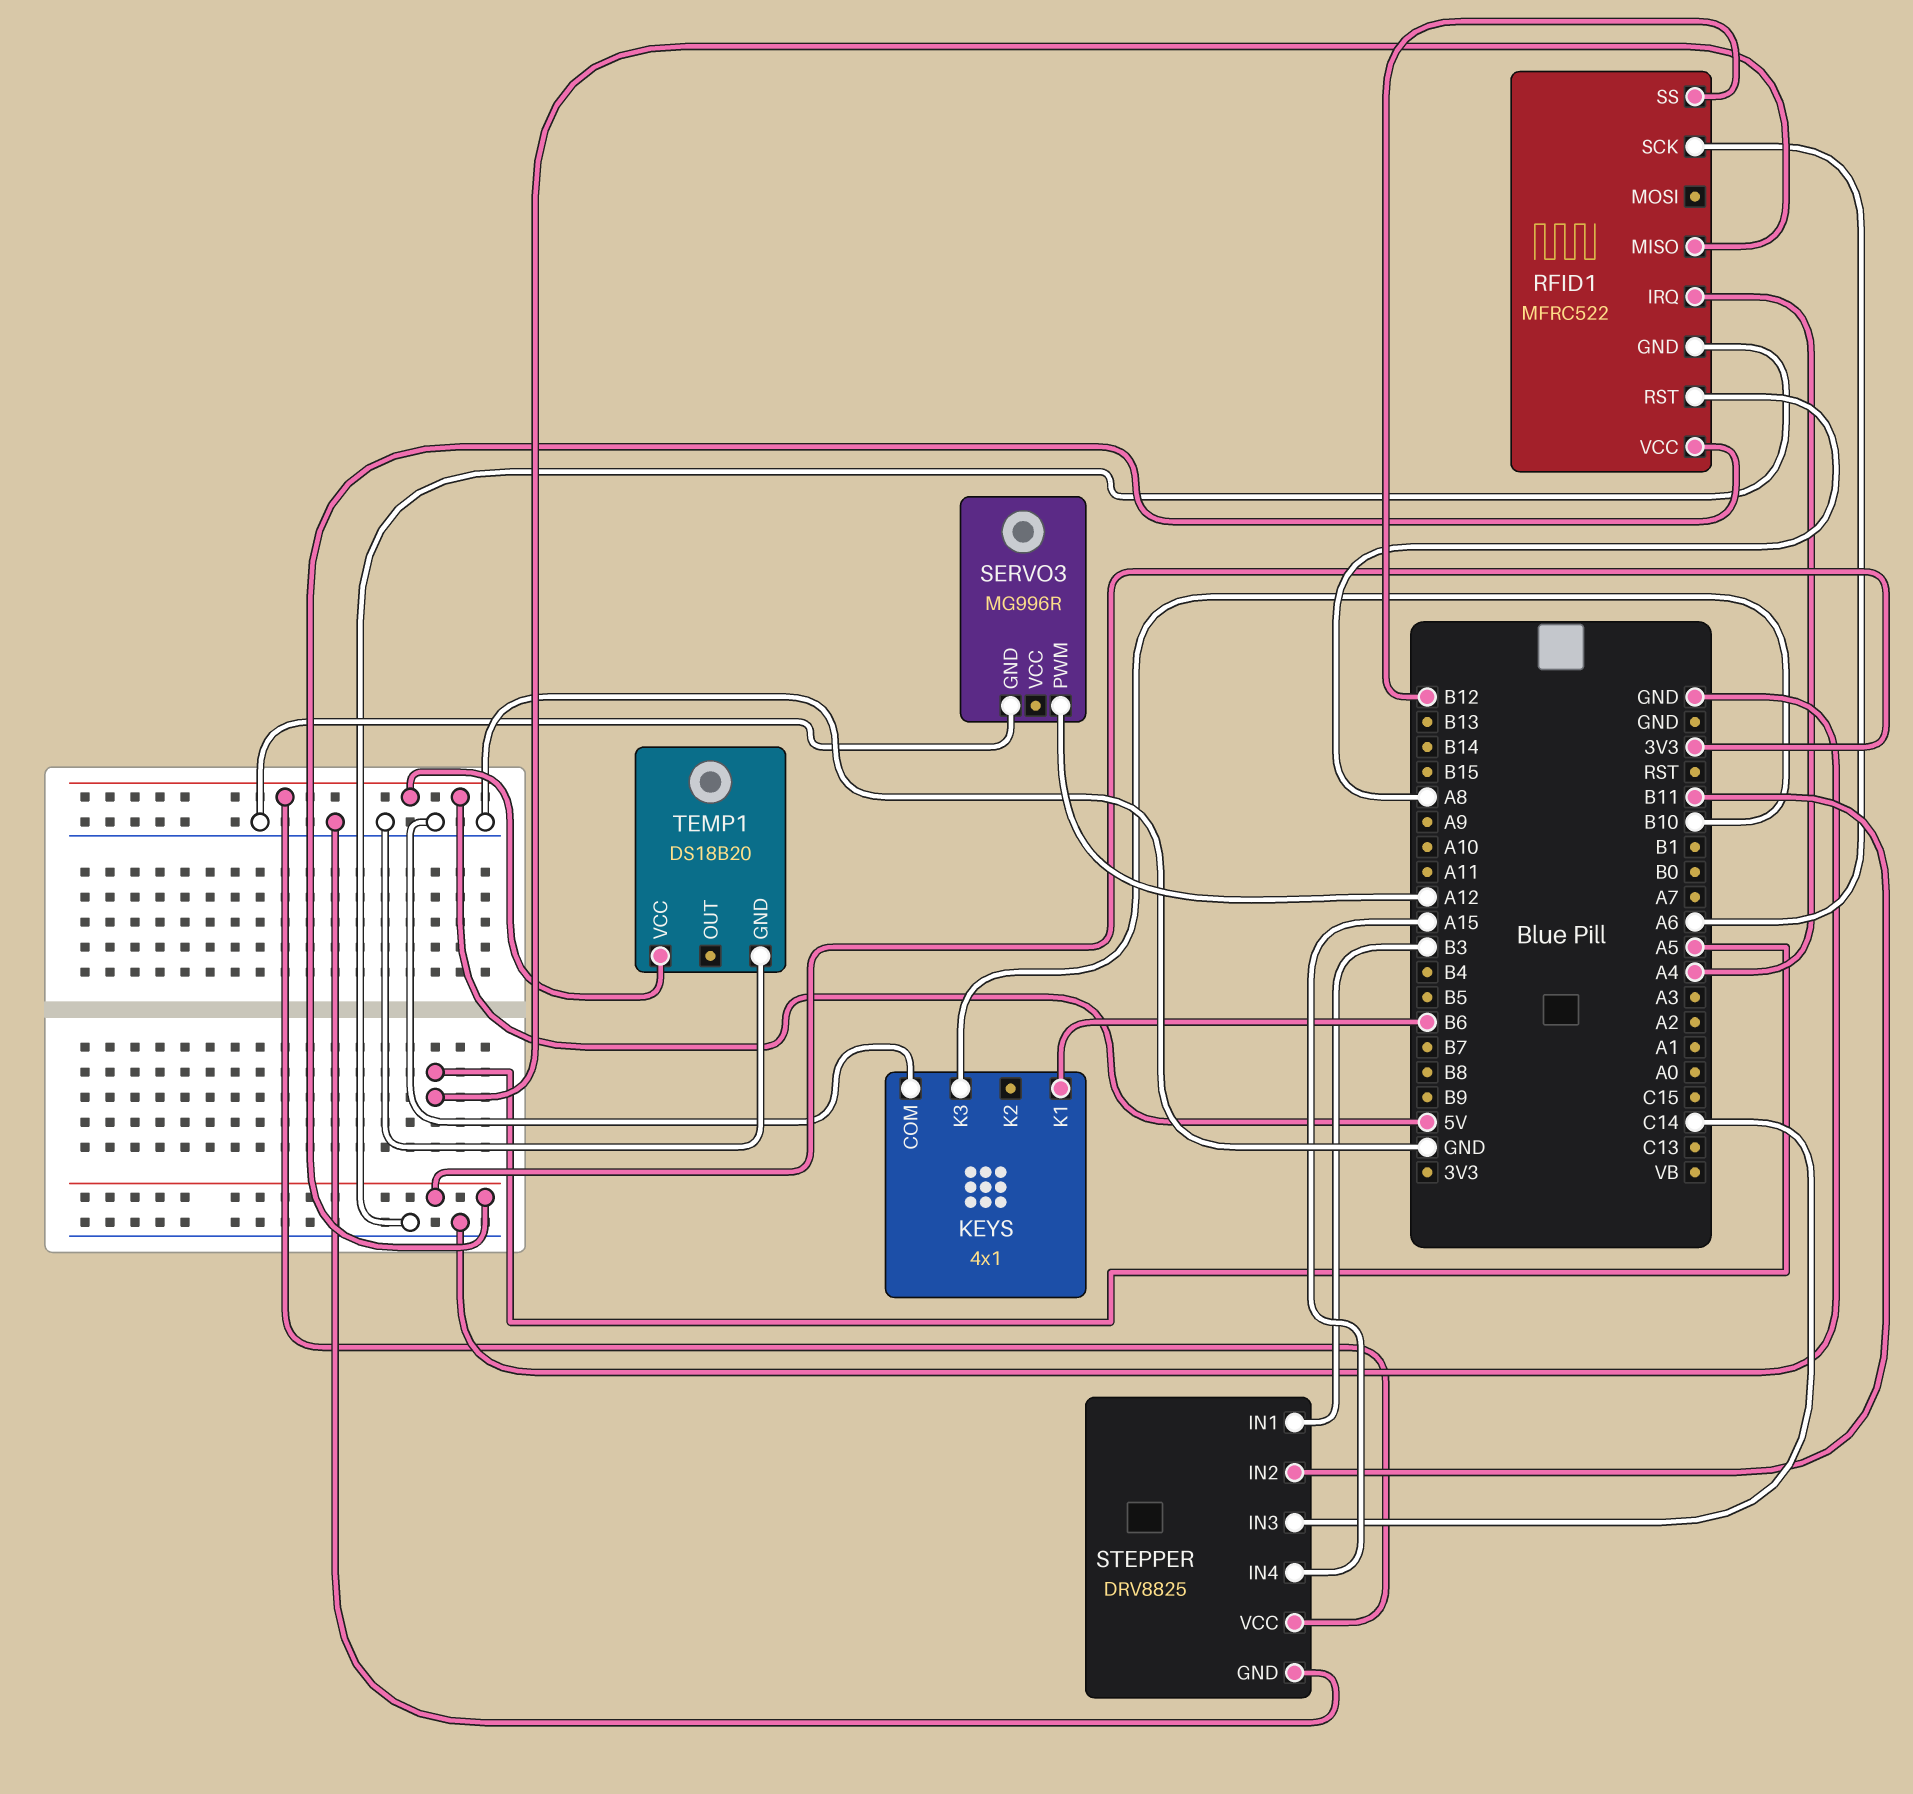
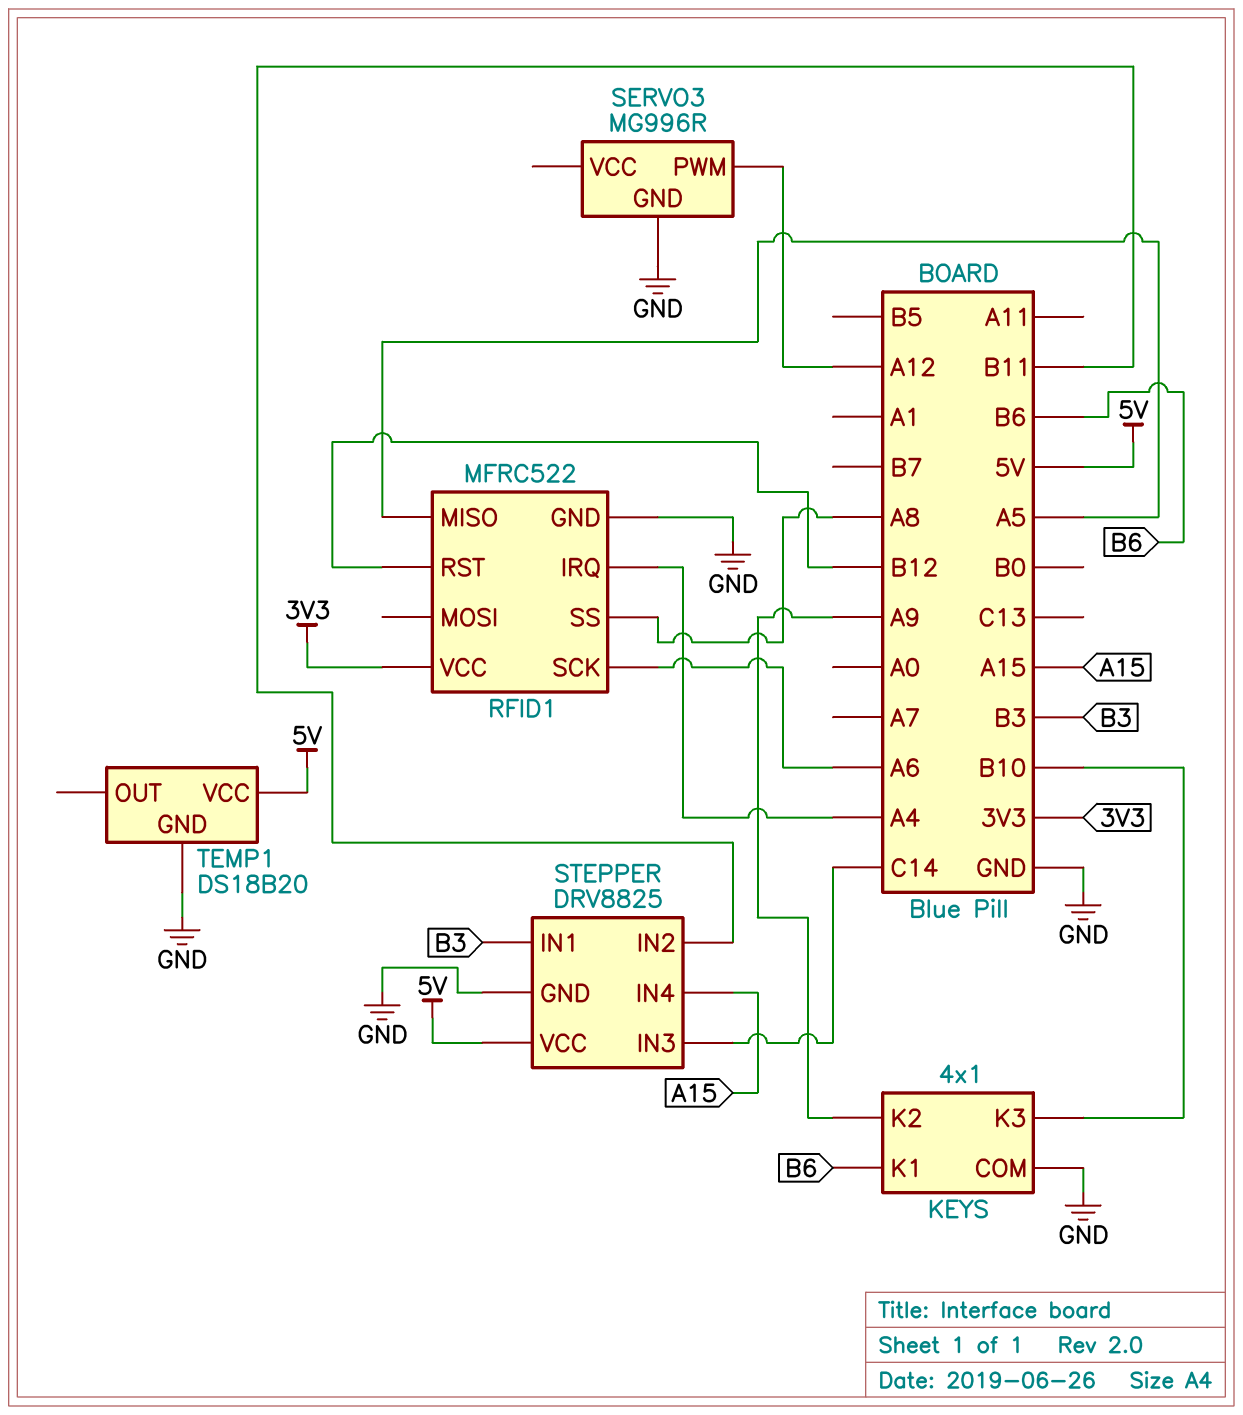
KEYS pin K2: none -> A9
RFID1 pin RST: A8 -> B12
RFID1 pin SS: B12 -> A8

